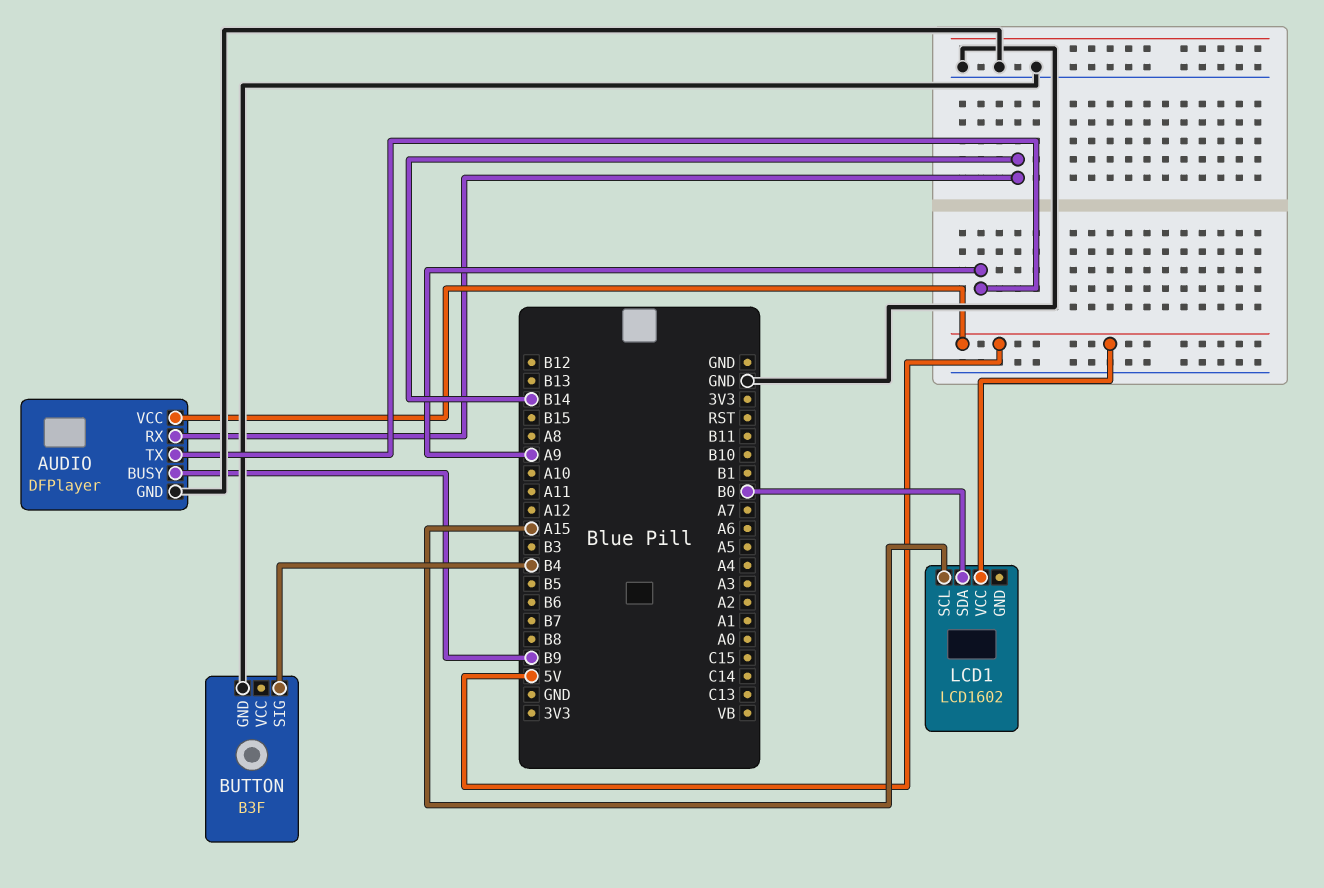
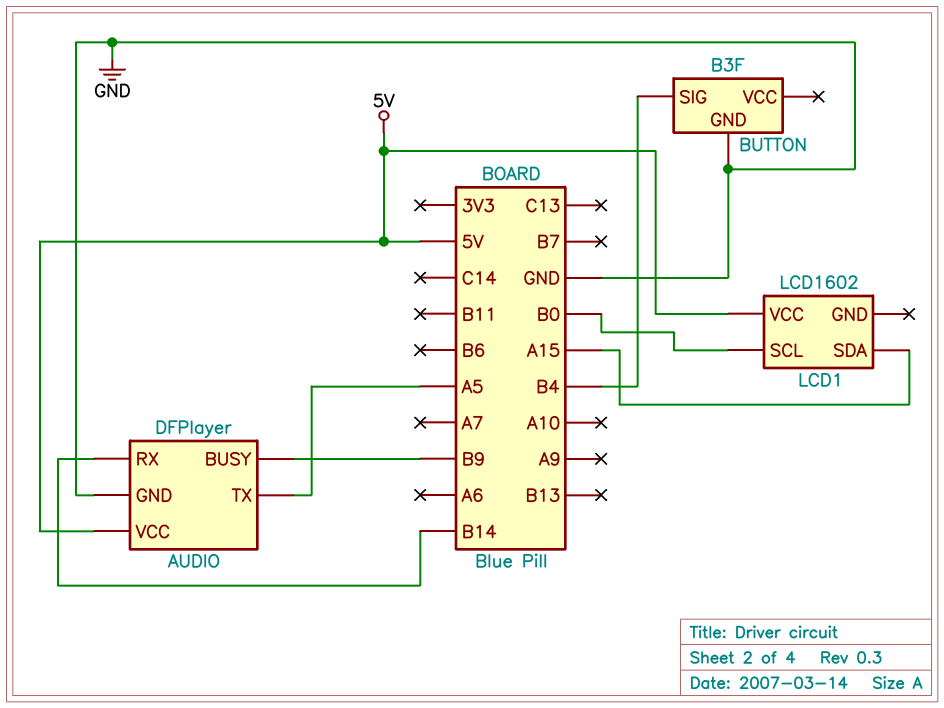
AUDIO pin TX: A9 -> A5
LCD1 pin SCL: A15 -> B0
LCD1 pin SDA: B0 -> A15

